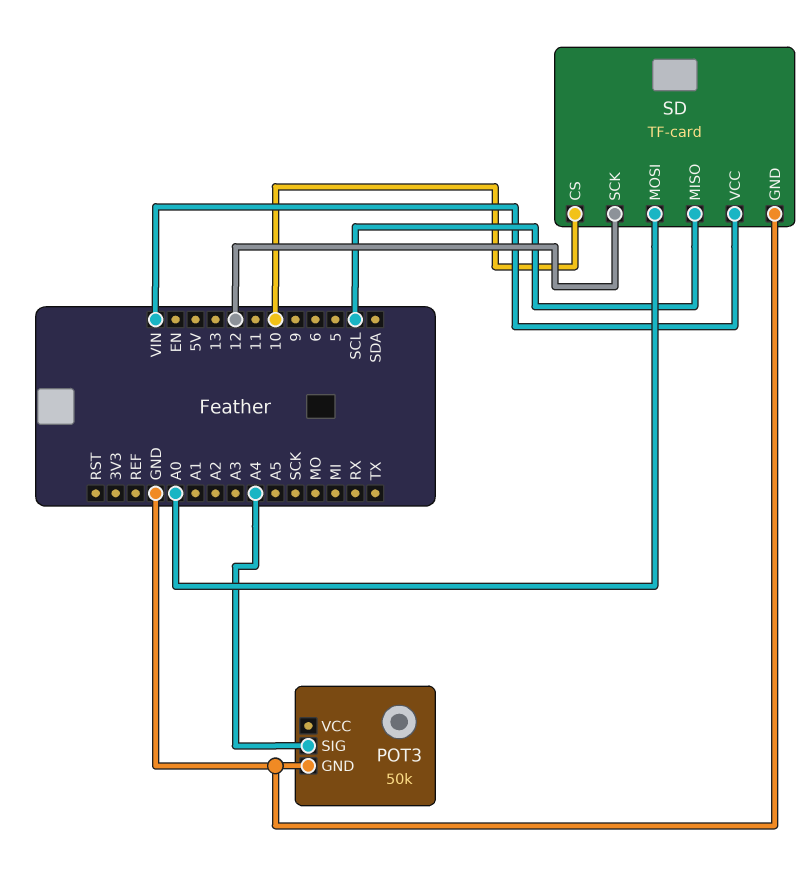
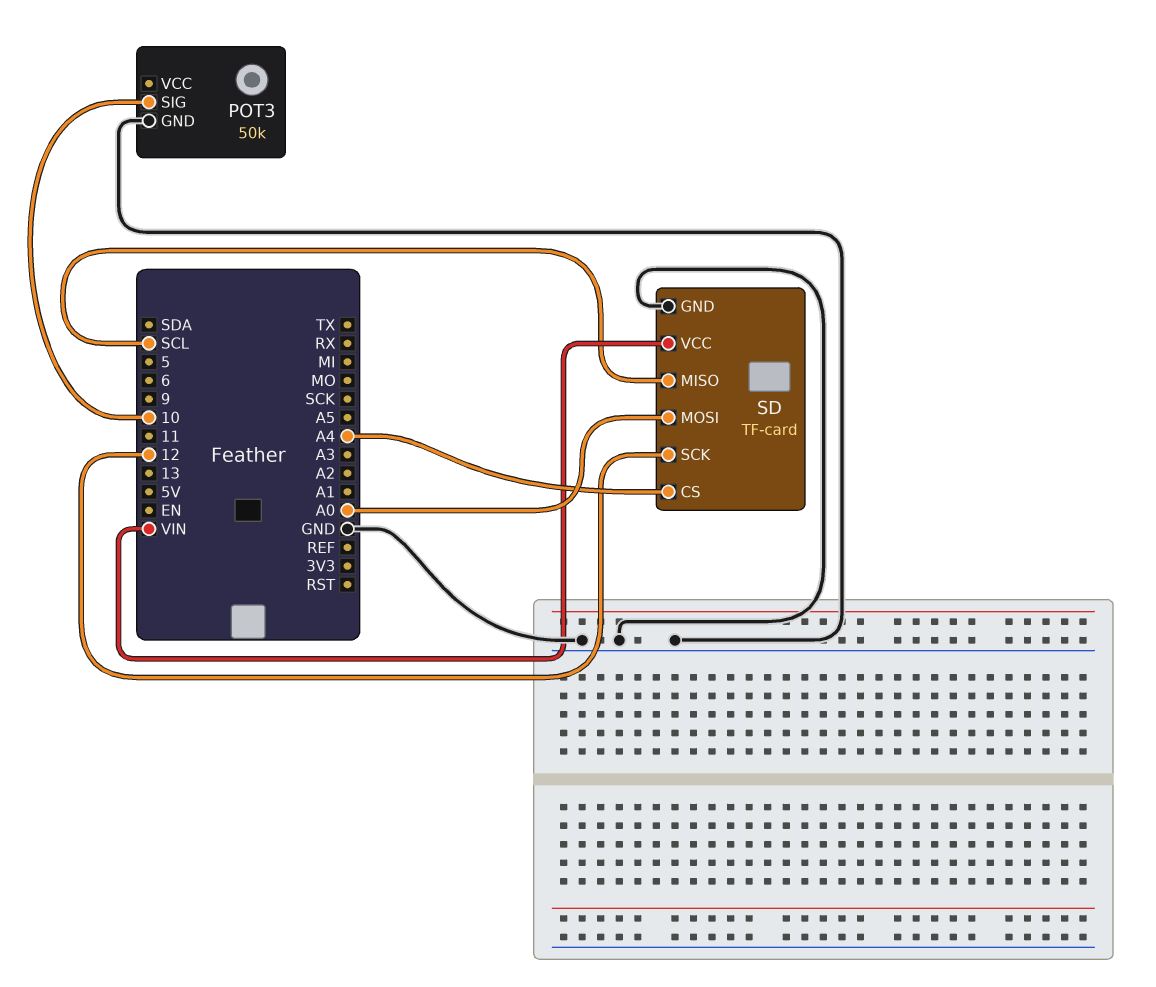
POT3 pin SIG: A4 -> 10
SD pin CS: 10 -> A4

